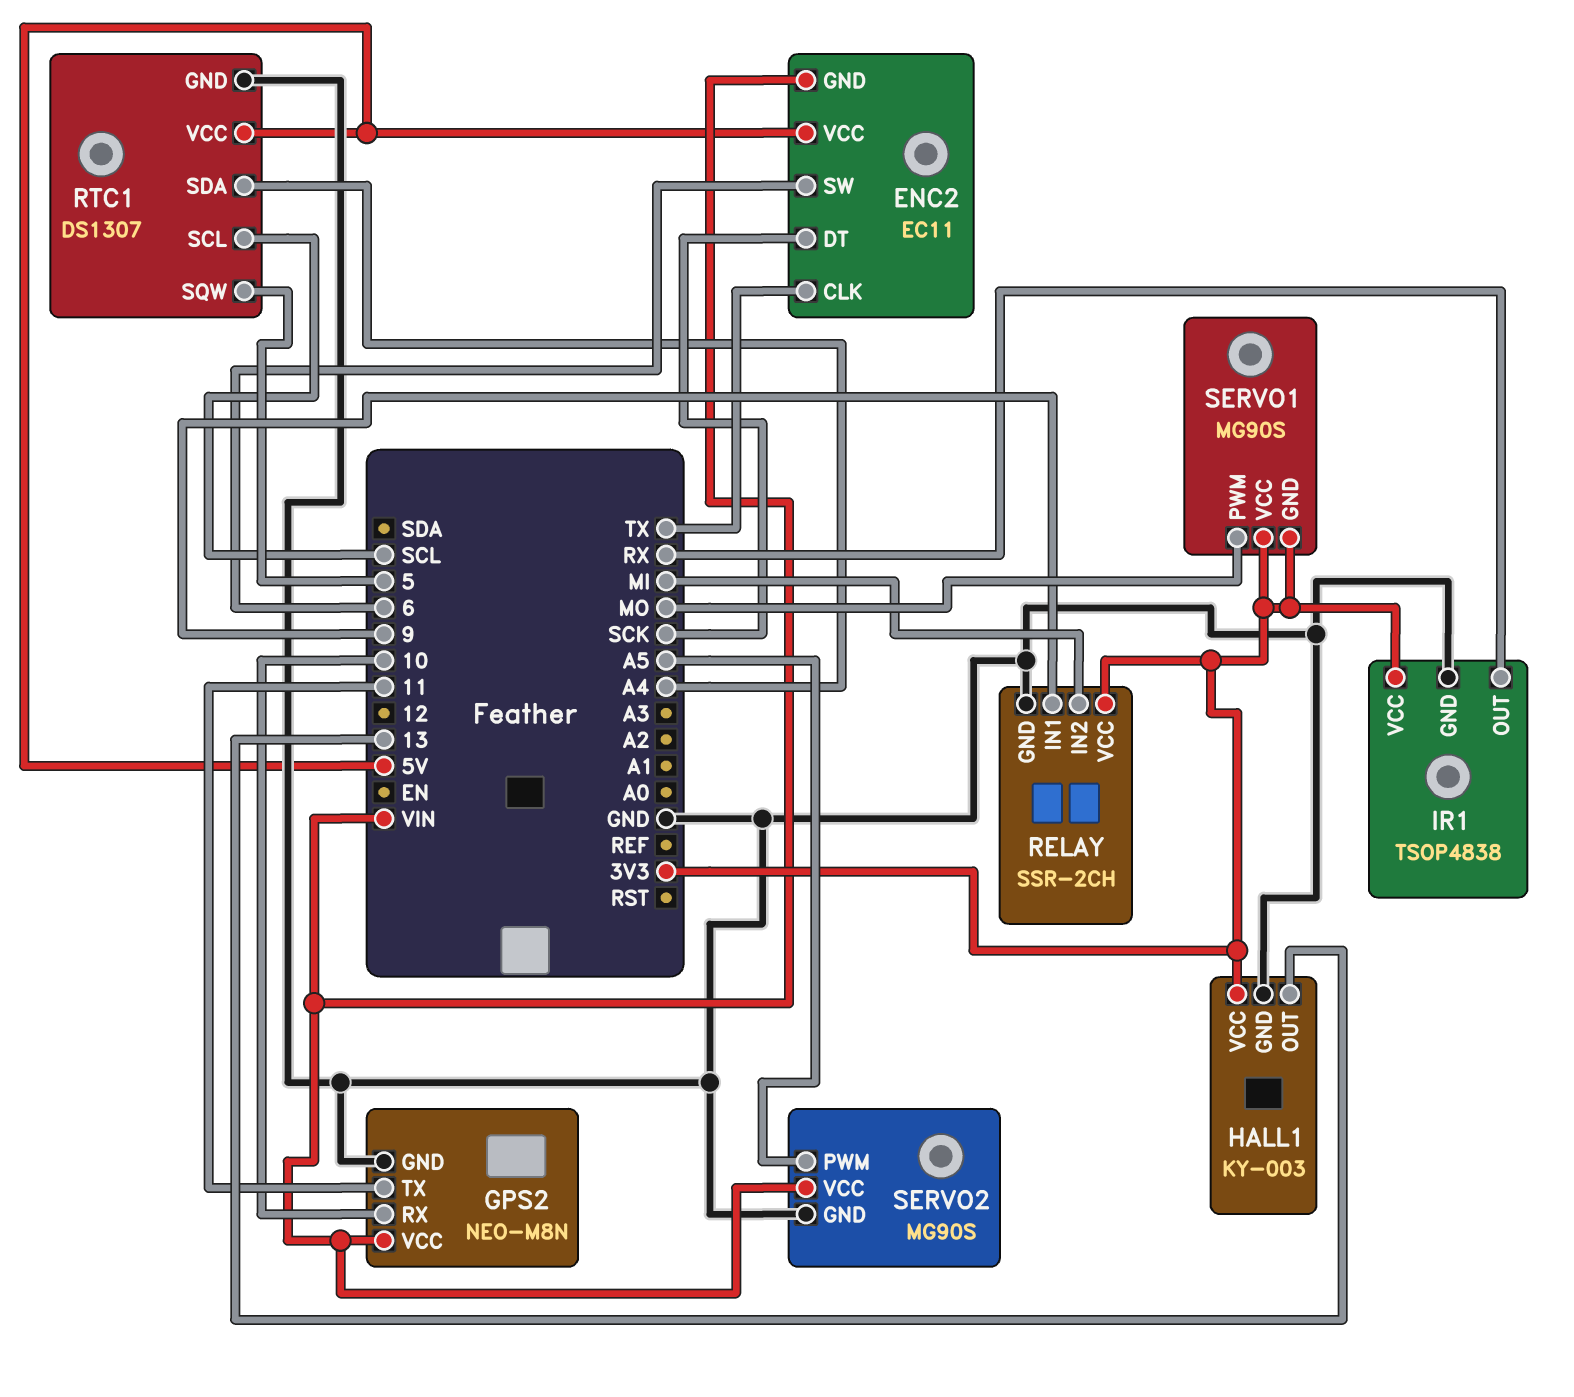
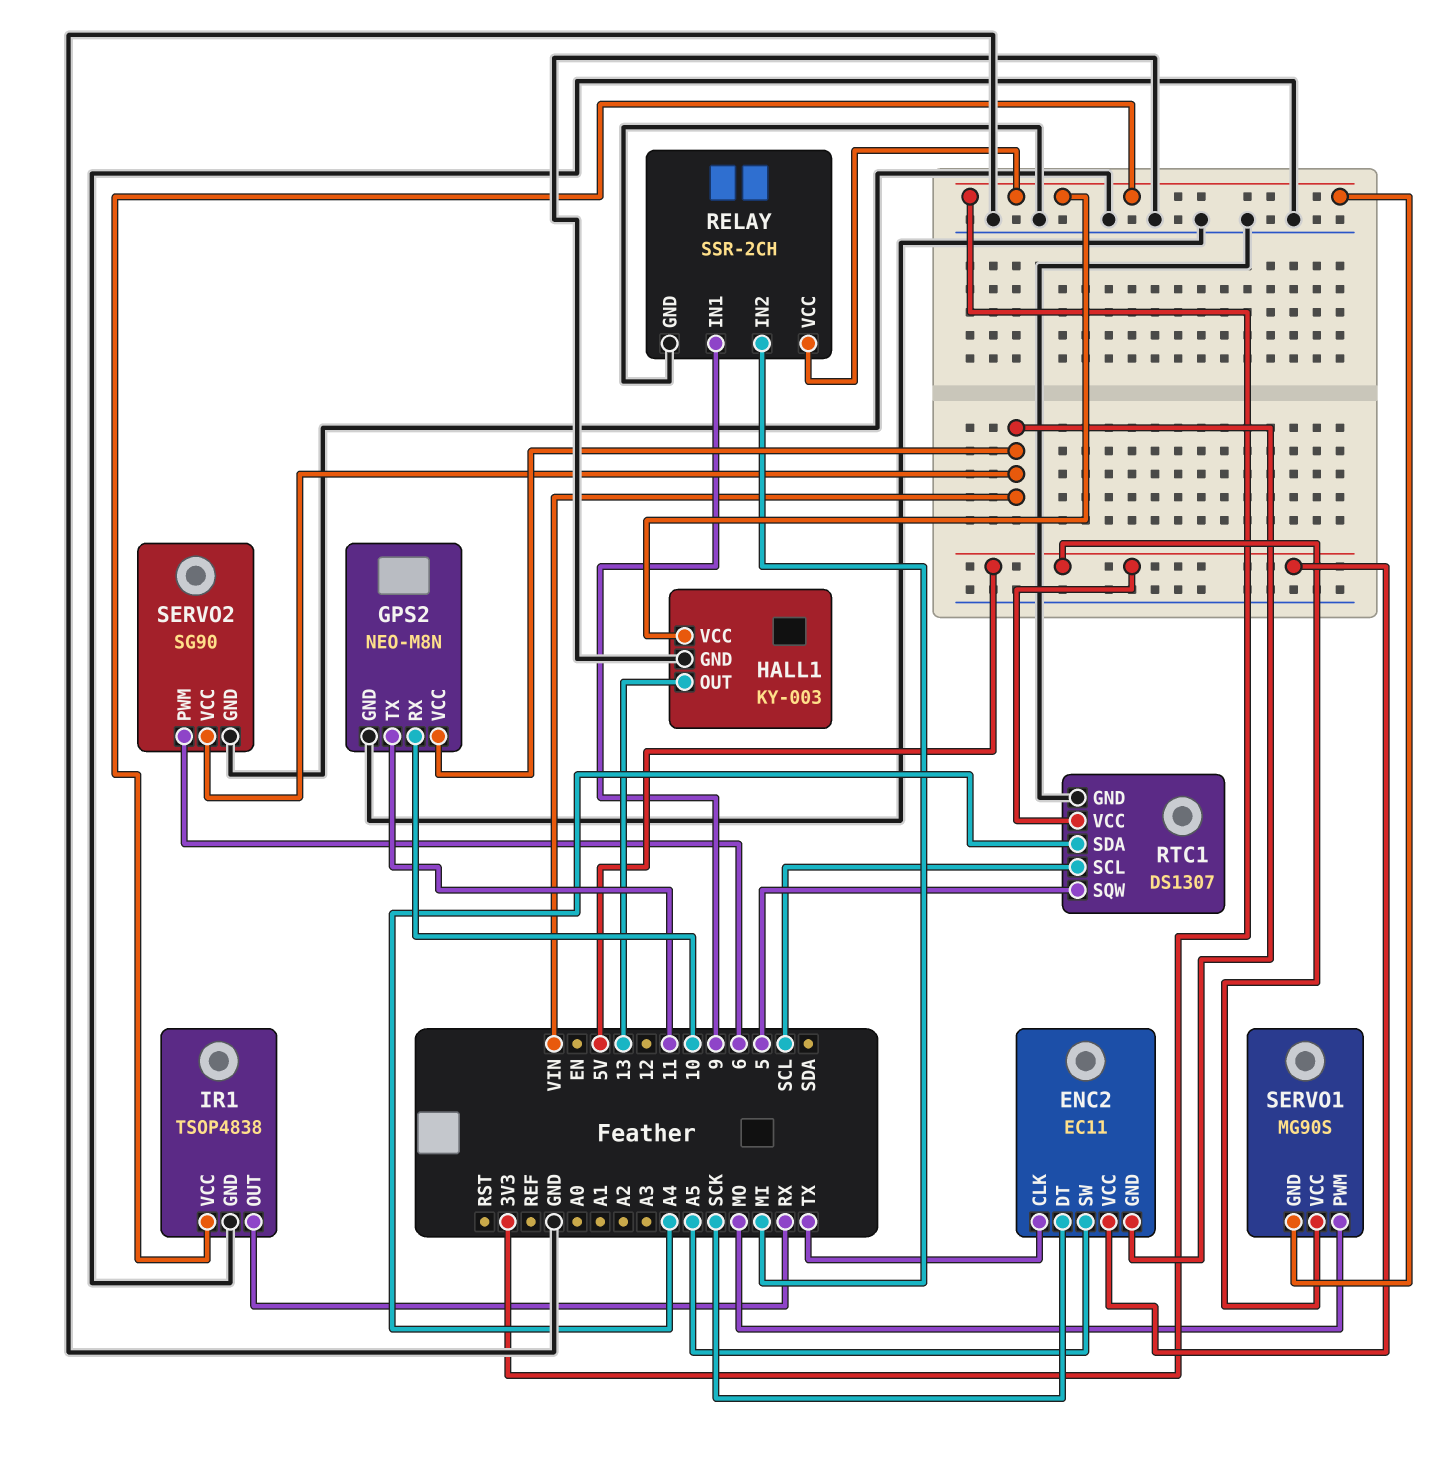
ENC2 pin SW: 6 -> A5
SERVO1 pin VCC: 3V3 -> 5V
SERVO2: MG90S -> SG90
SERVO2 pin PWM: A5 -> 6

